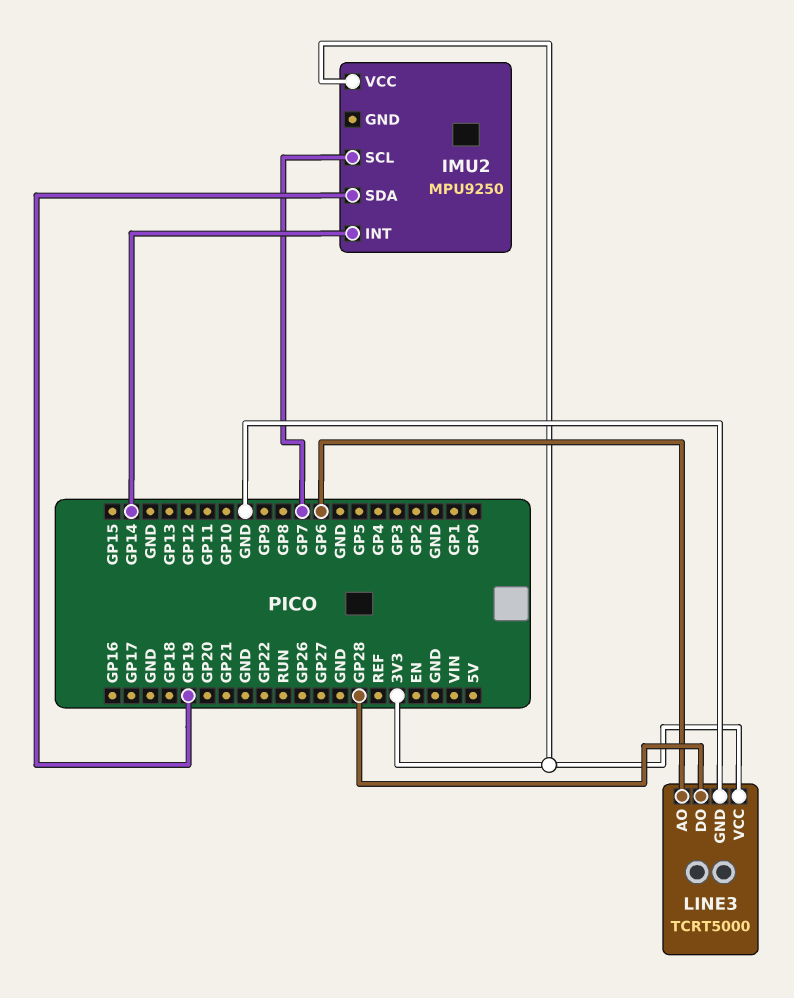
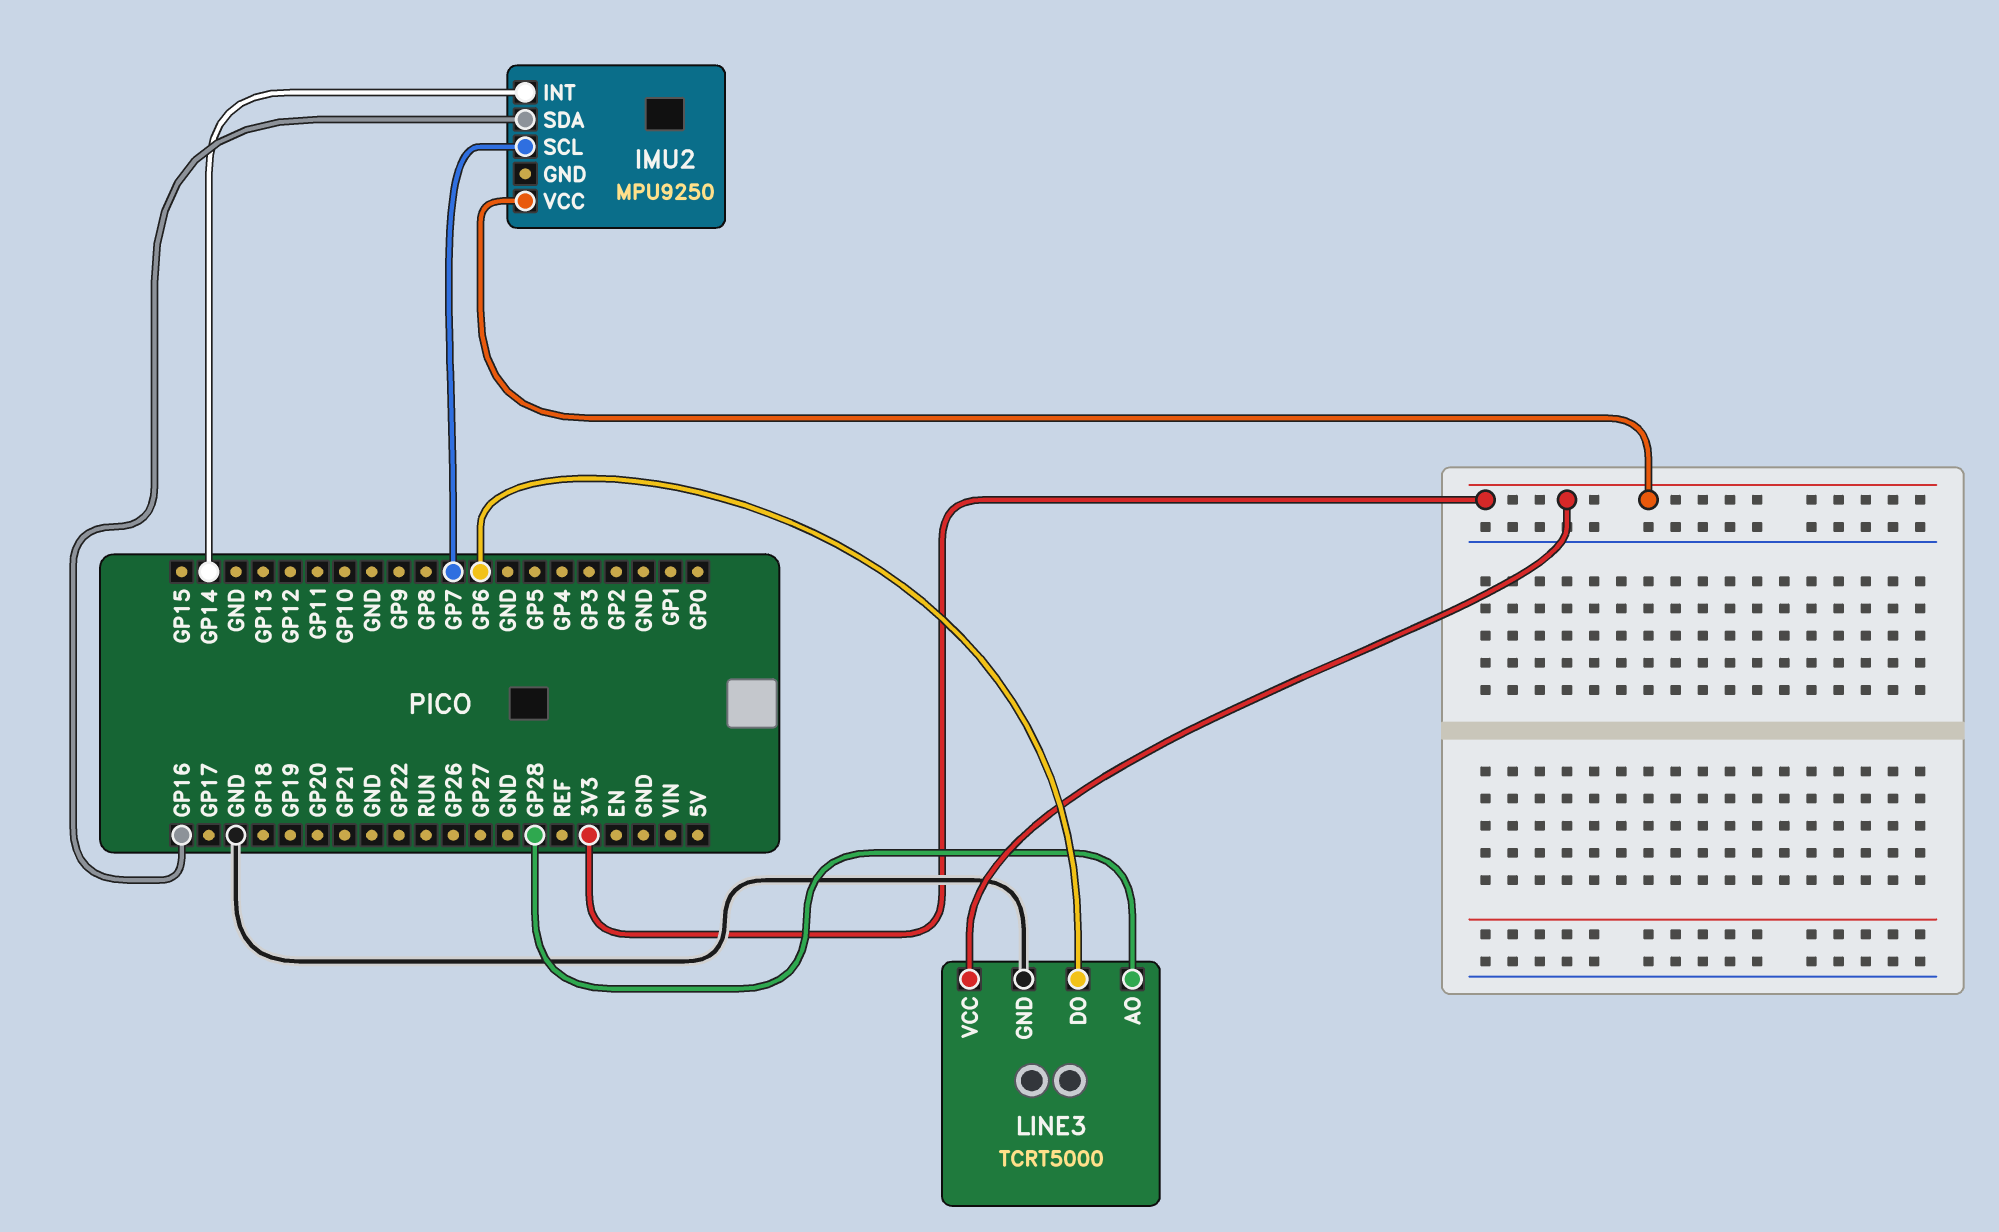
IMU2 pin SDA: GP19 -> GP16
LINE3 pin AO: GP6 -> GP28
LINE3 pin DO: GP28 -> GP6

